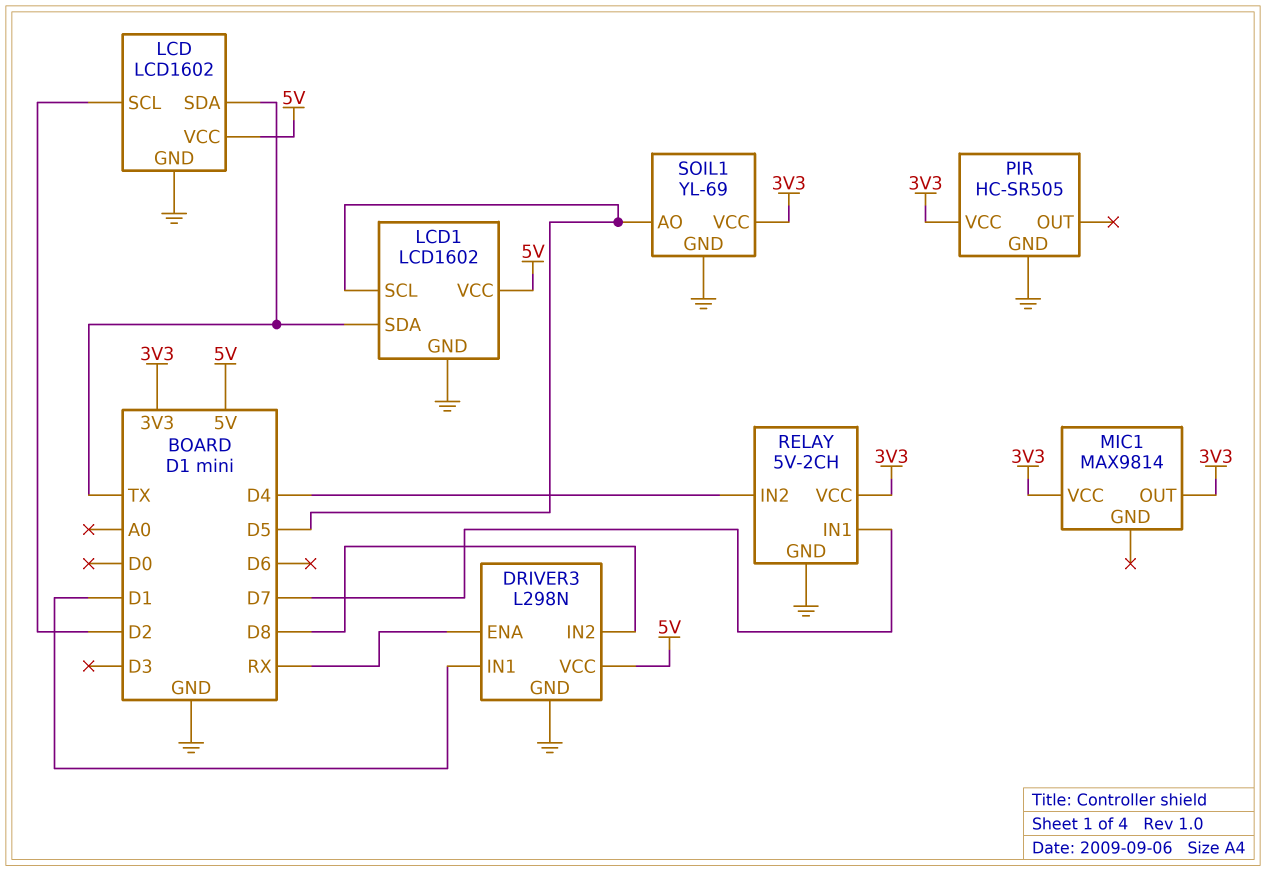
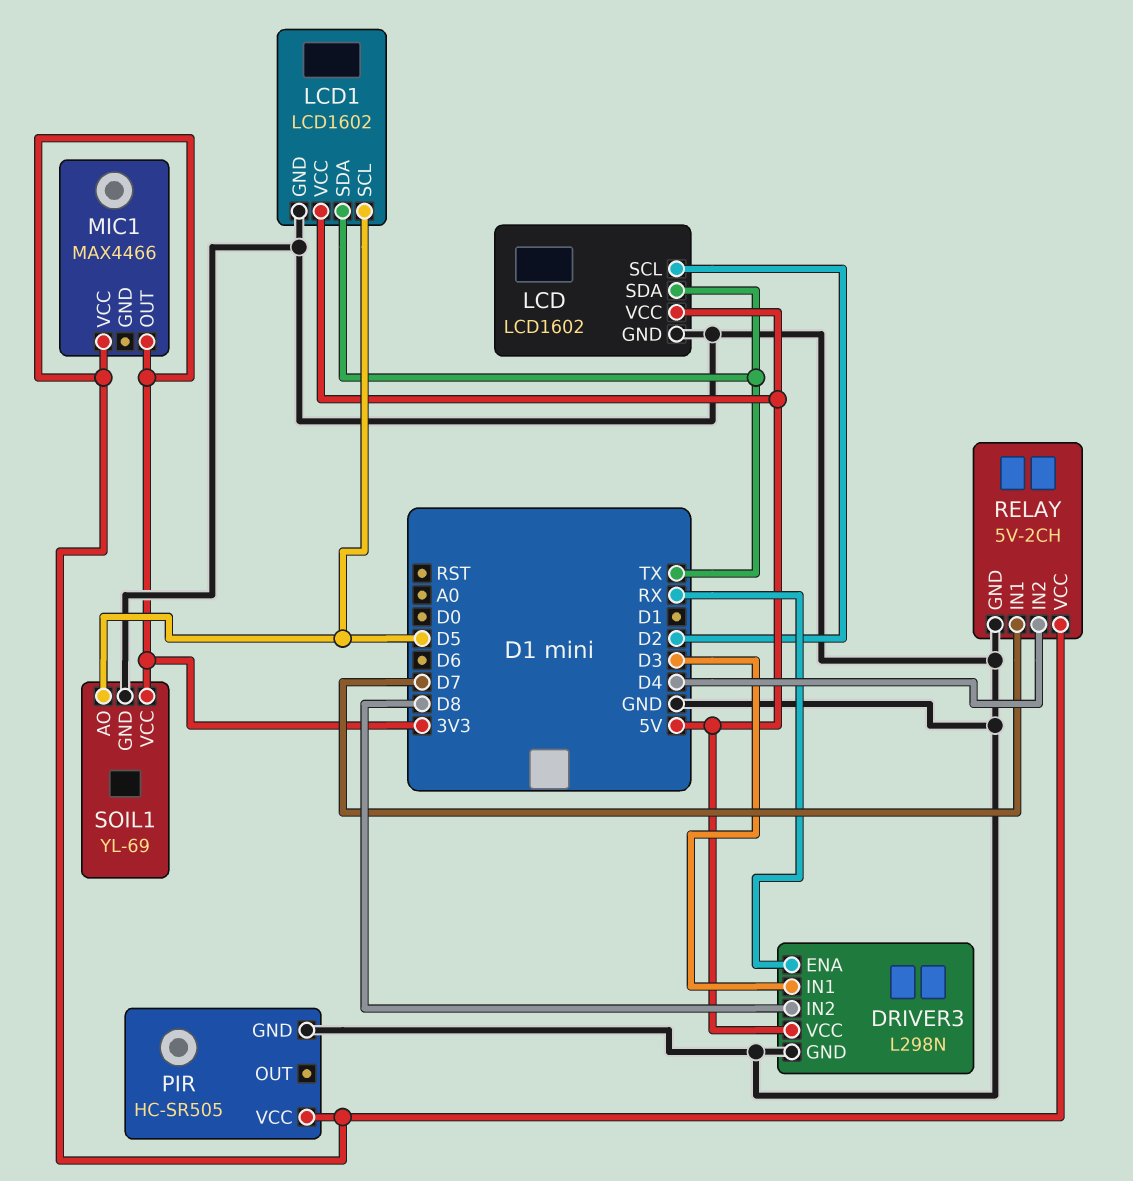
DRIVER3 pin IN1: D1 -> D3
MIC1: MAX9814 -> MAX4466

